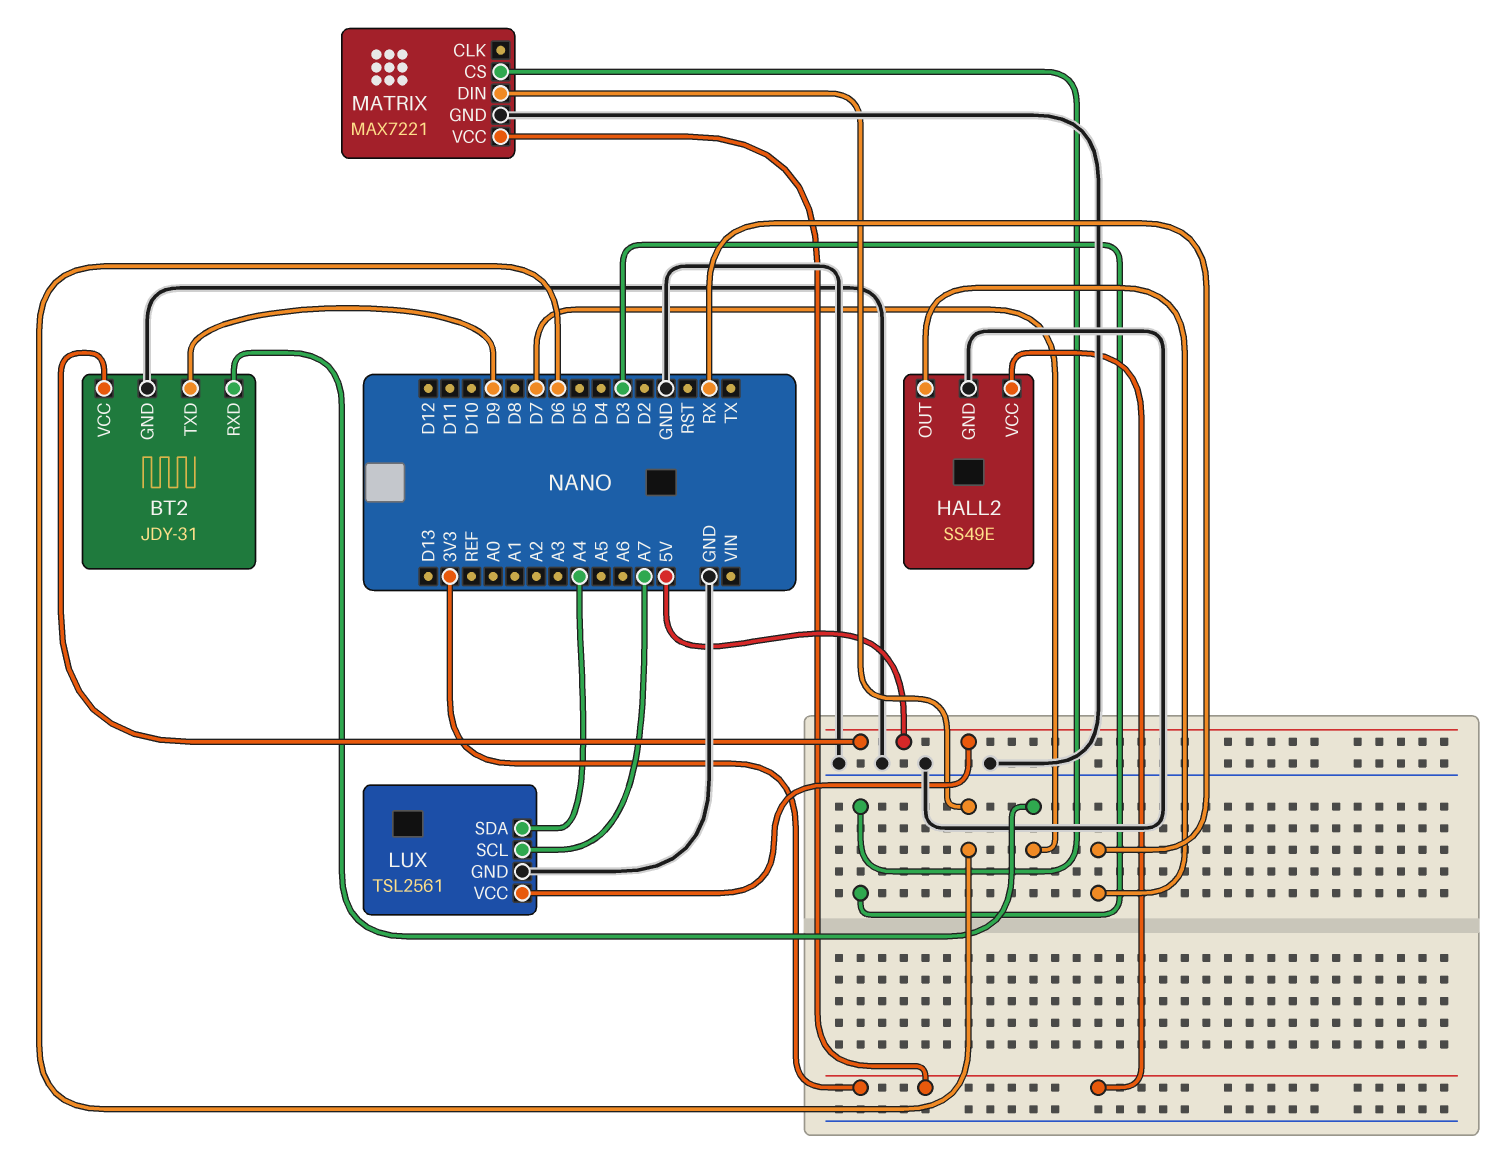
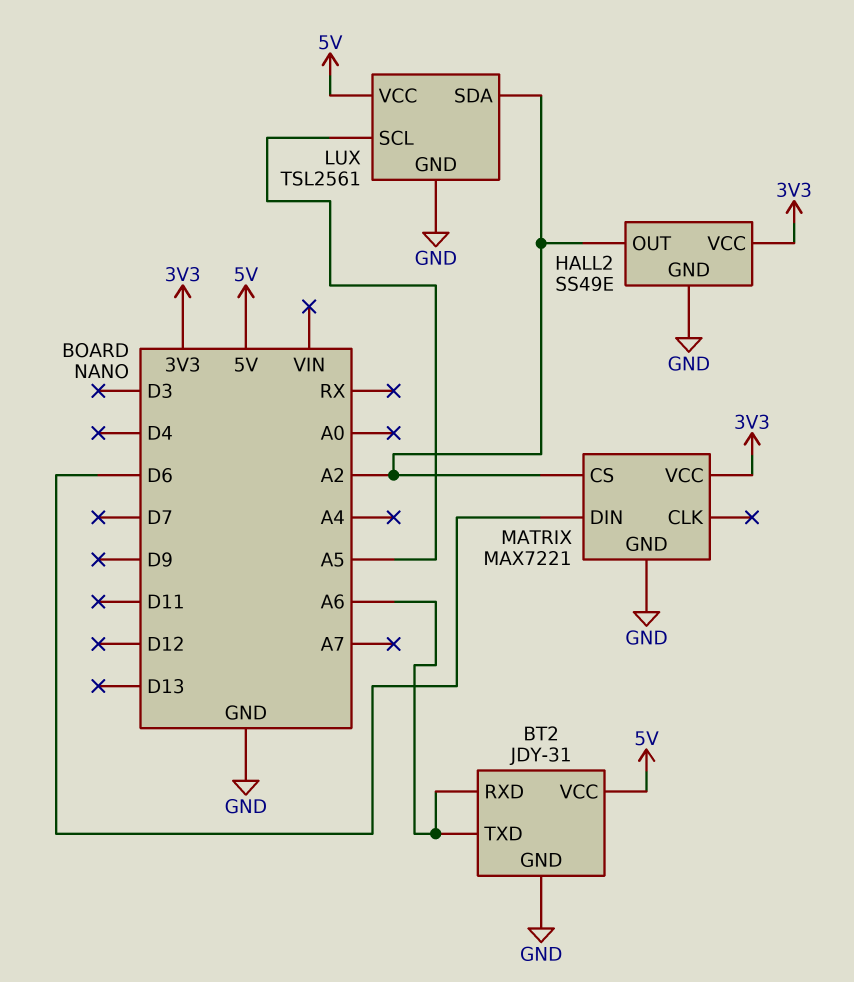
BT2 pin RXD: D7 -> A6
BT2 pin TXD: D9 -> A6
HALL2 pin OUT: RX -> A2
LUX pin SCL: A7 -> A5
LUX pin SDA: A4 -> A2
MATRIX pin CS: D3 -> A2

